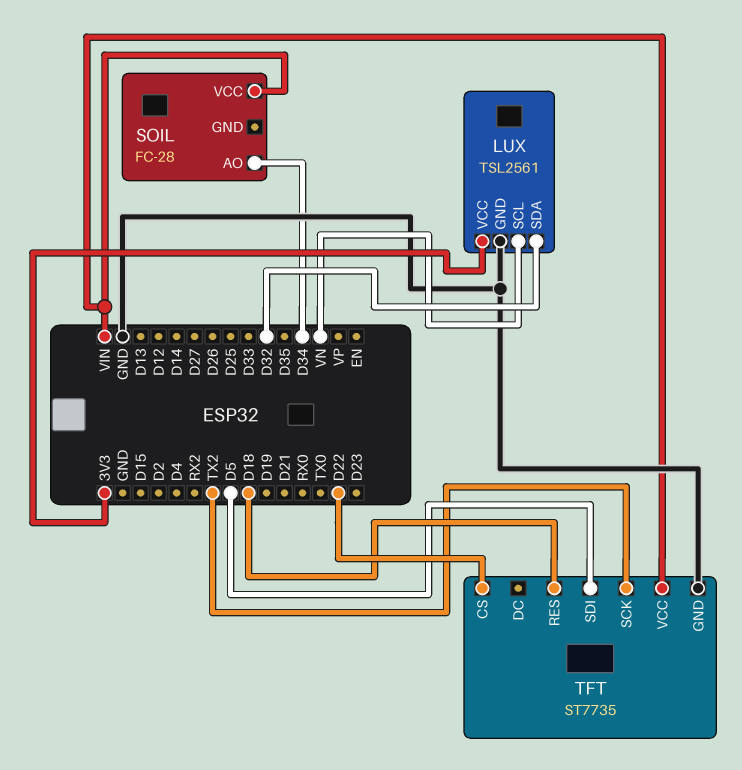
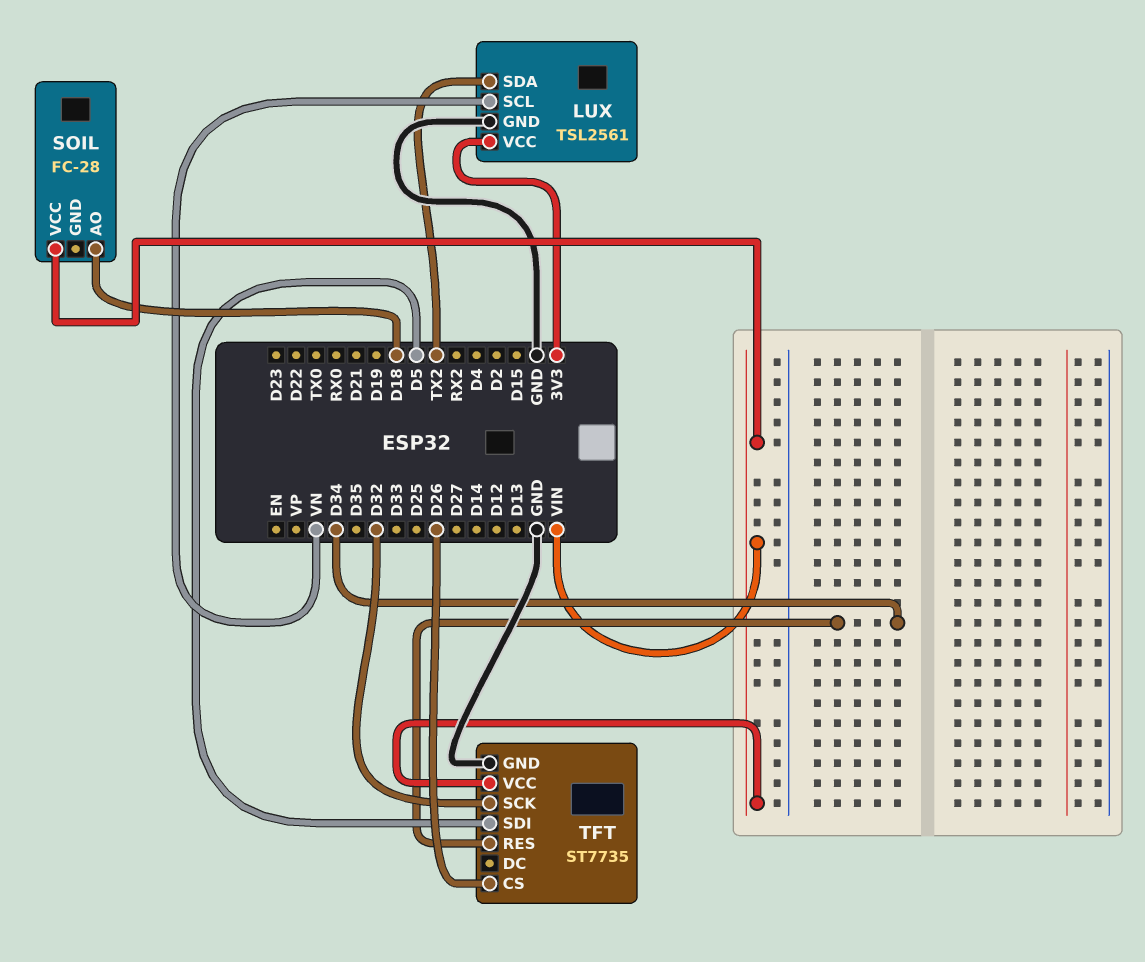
LUX pin SDA: D32 -> TX2
SOIL pin AO: D34 -> D18
TFT pin CS: D22 -> D26
TFT pin RES: D18 -> D34
TFT pin SCK: TX2 -> D32

